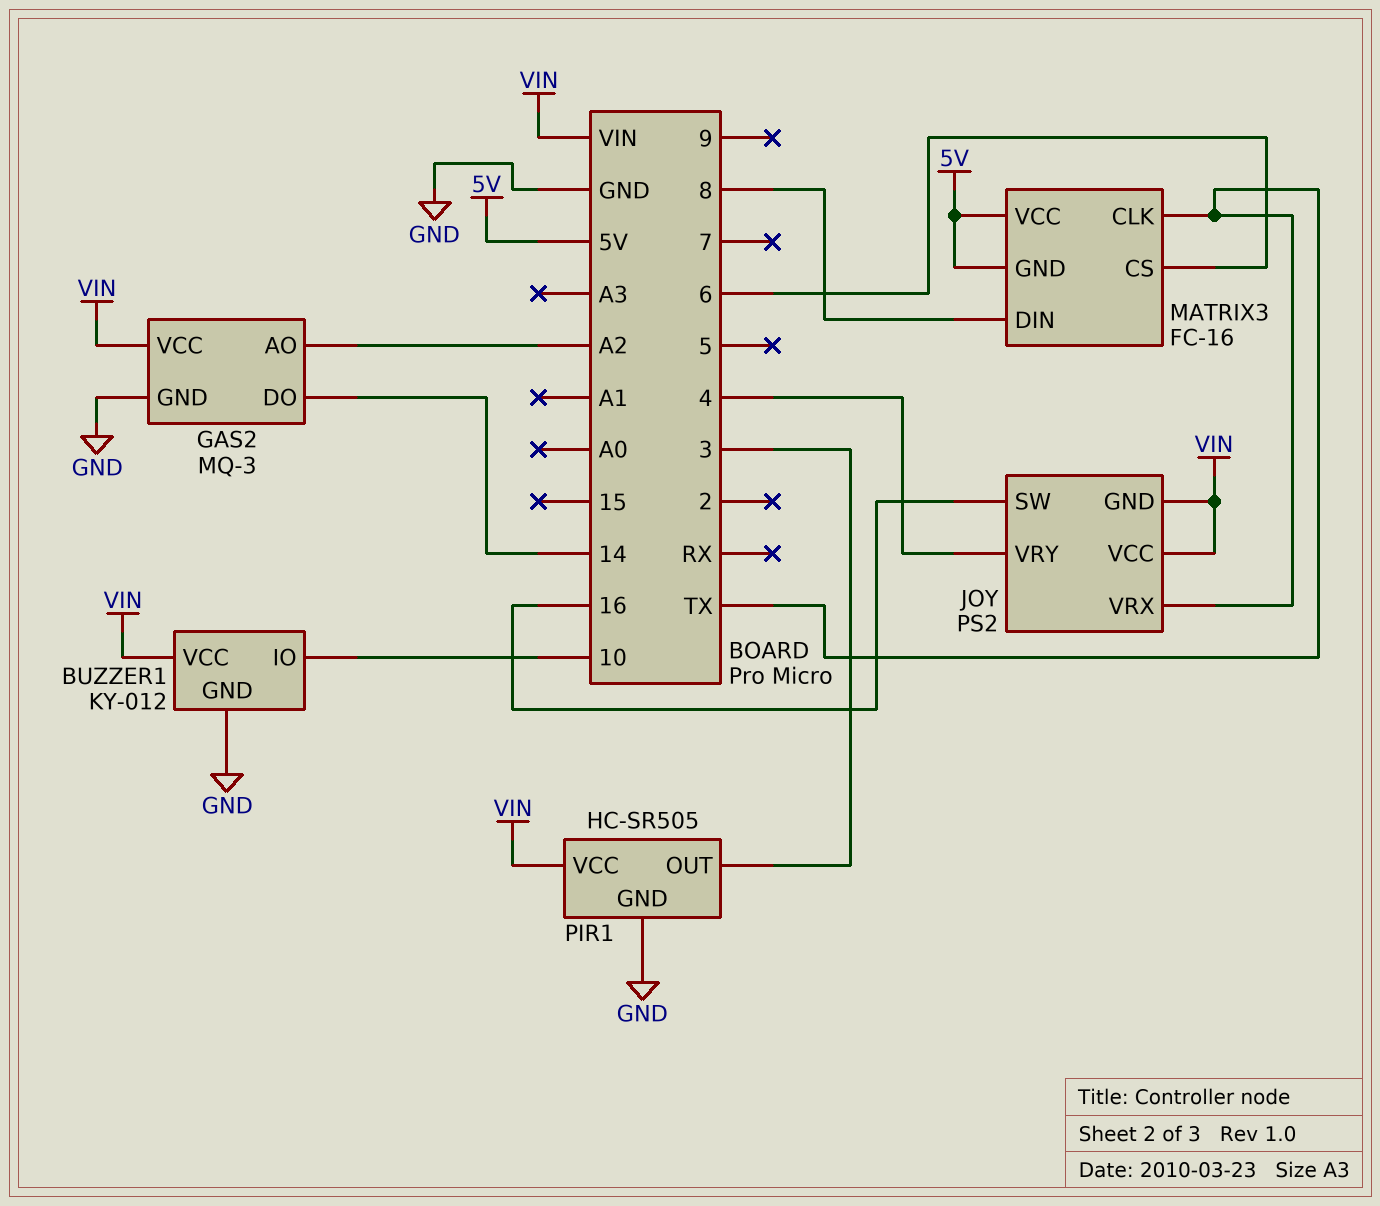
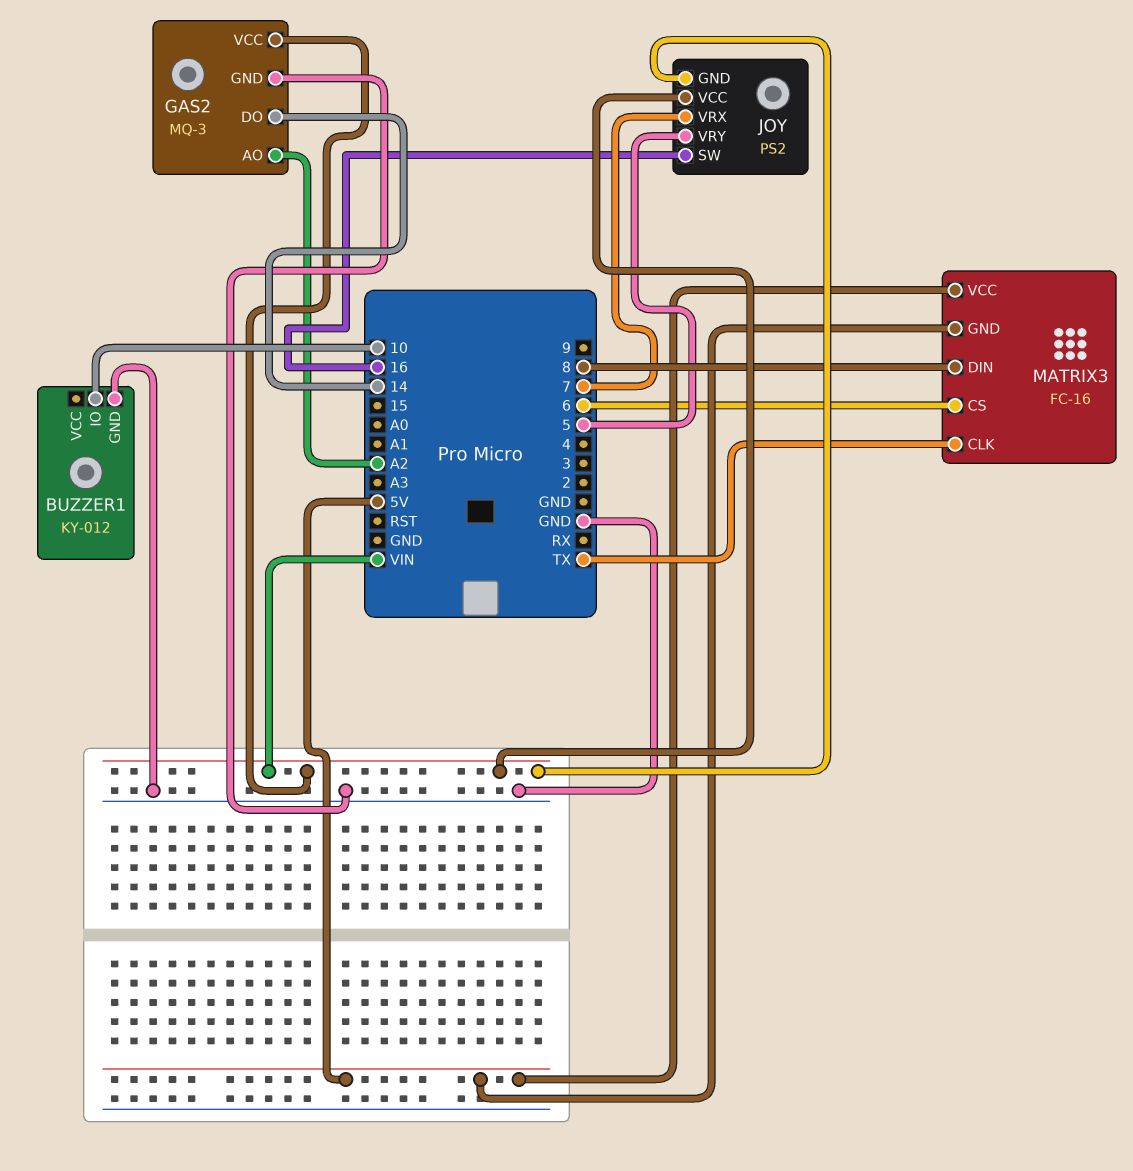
BUZZER1 pin VCC: VIN -> none
JOY pin VRX: TX -> 7
JOY pin VRY: 4 -> 5
PIR1: HC-SR505 -> none
PIR1 pin GND: GND -> none
PIR1 pin OUT: 3 -> none
PIR1 pin VCC: VIN -> none

